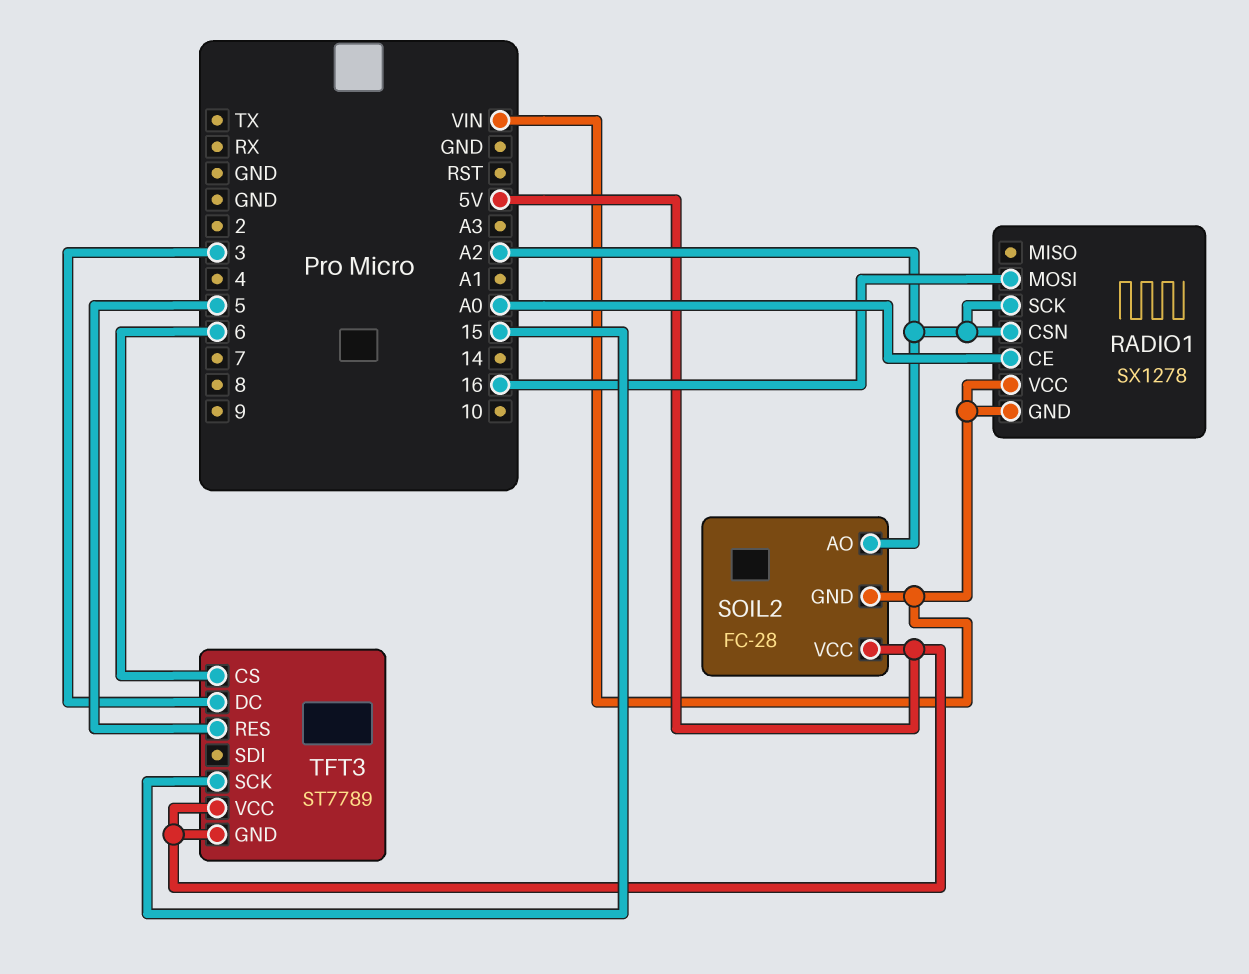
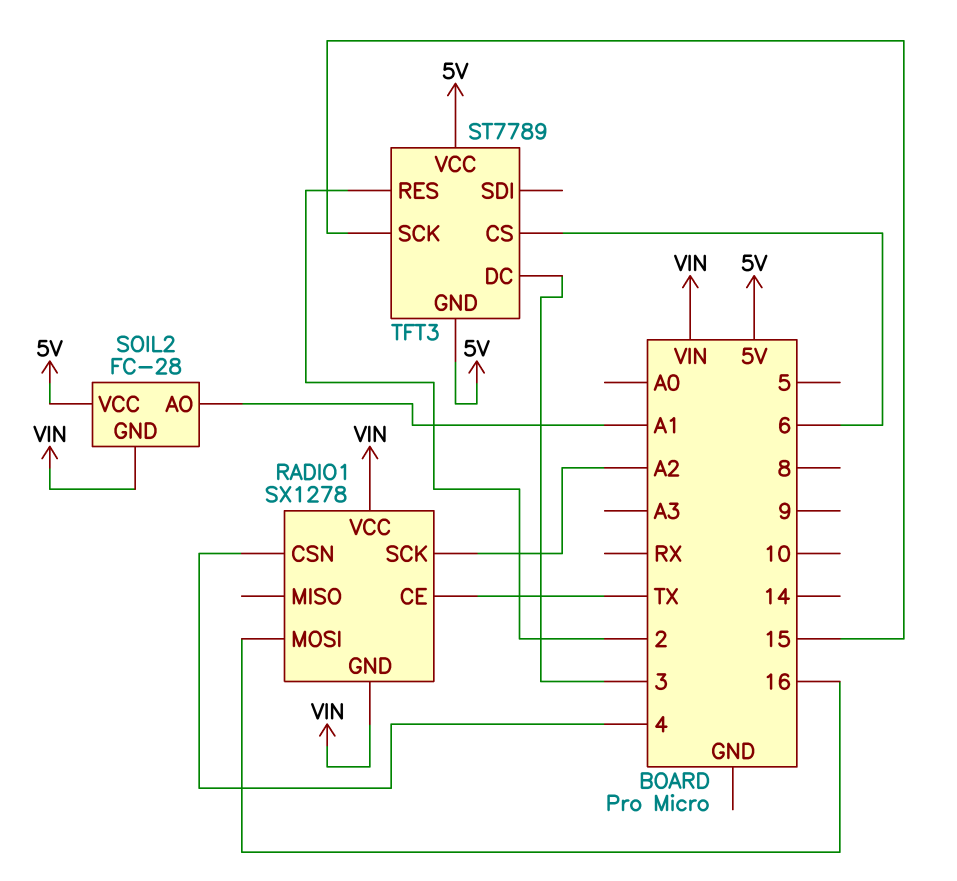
RADIO1 pin CE: A0 -> TX
RADIO1 pin CSN: A2 -> 4
SOIL2 pin AO: A2 -> A1
TFT3 pin RES: 5 -> 2

